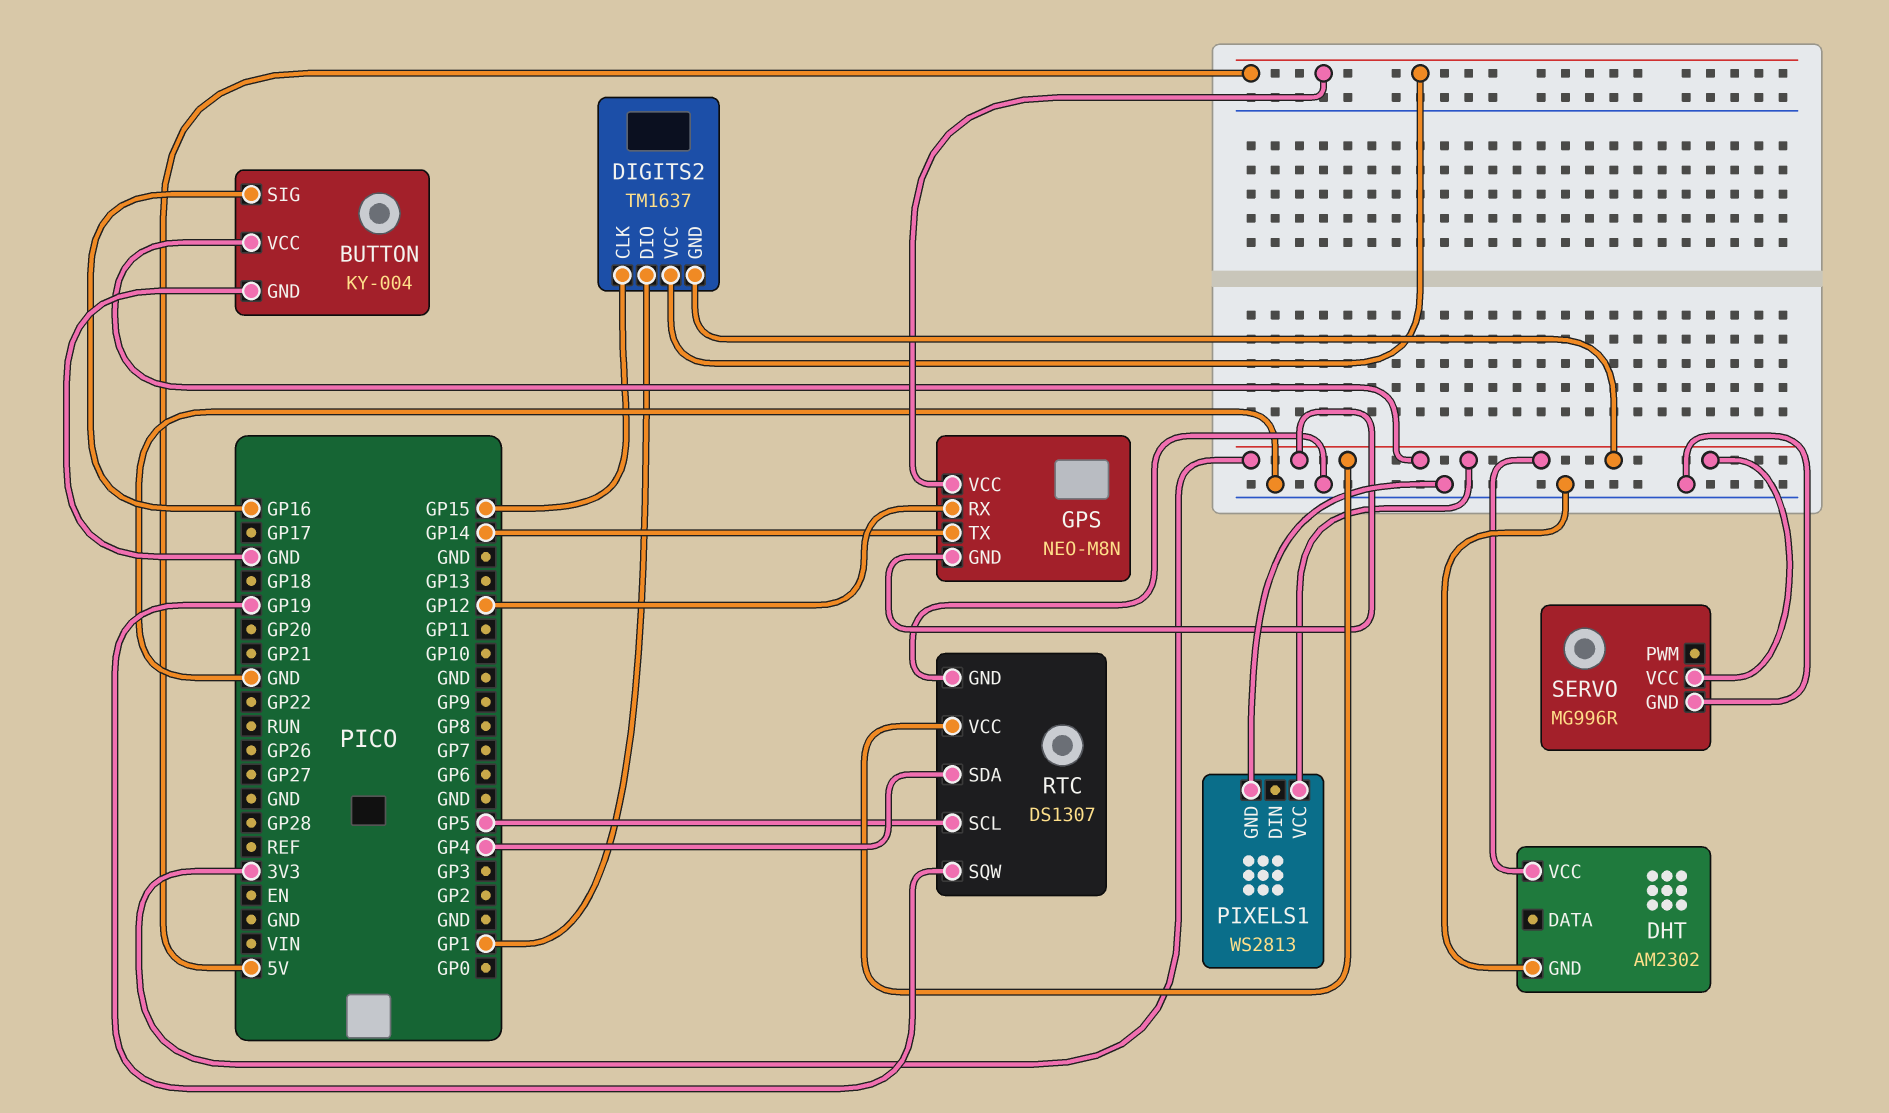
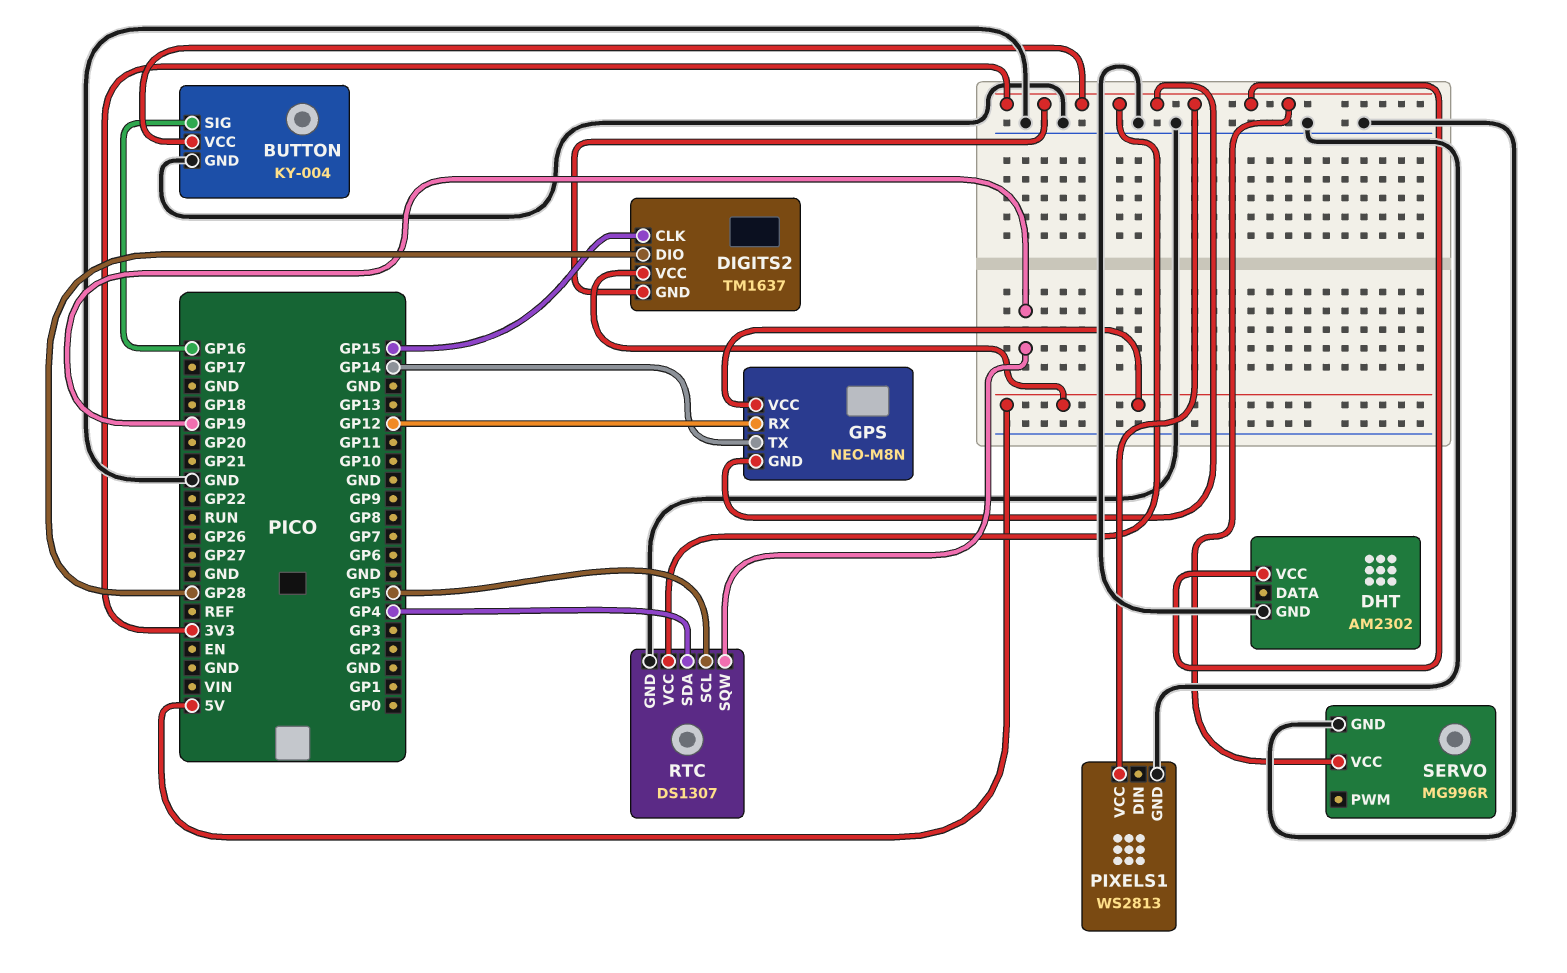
DIGITS2 pin DIO: GP1 -> GP28

